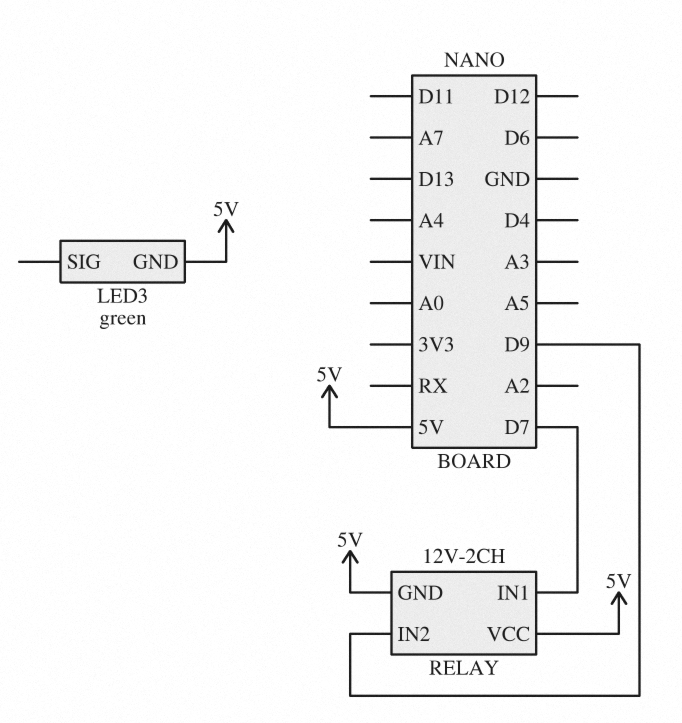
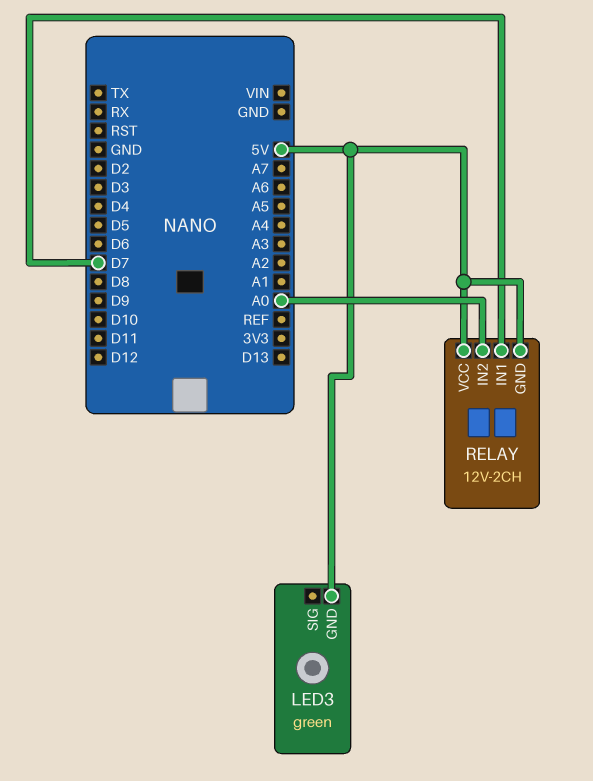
RELAY pin IN2: D9 -> A0

